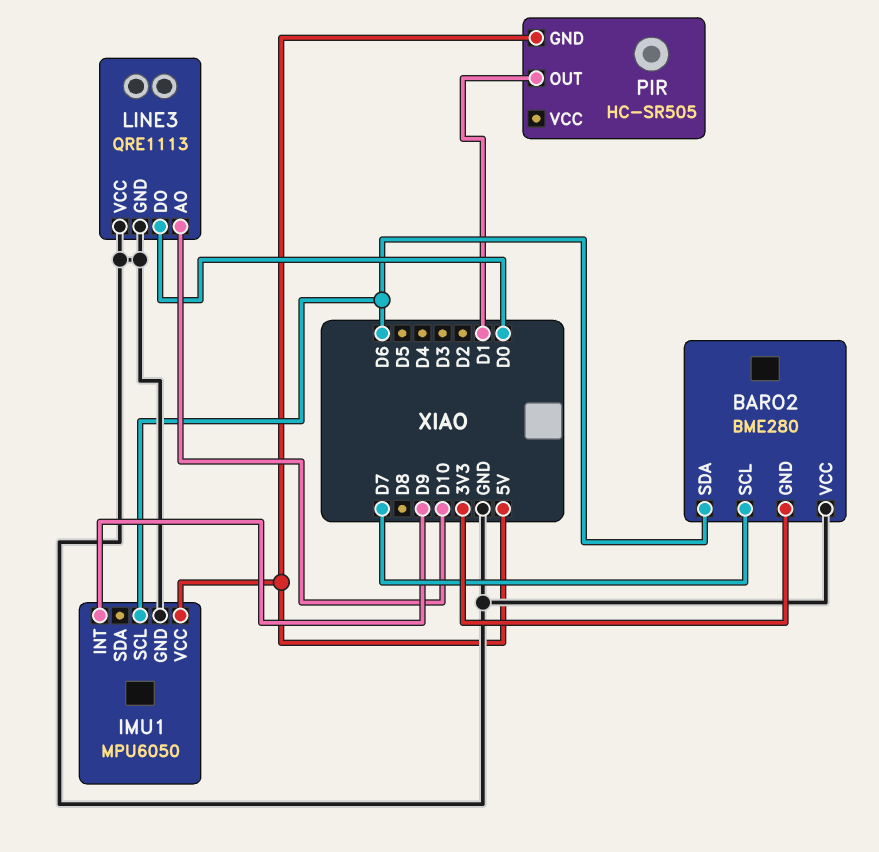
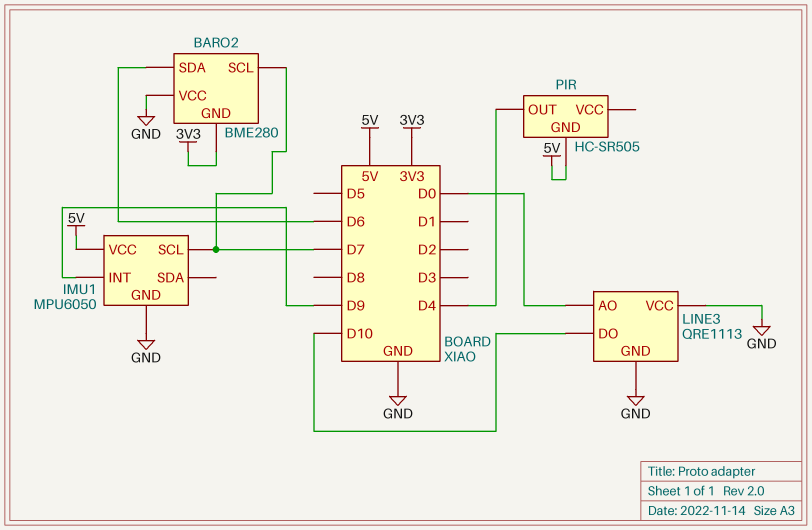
IMU1 pin SCL: D6 -> D7
LINE3 pin AO: D10 -> D0
LINE3 pin DO: D0 -> D10
PIR pin OUT: D1 -> D4

